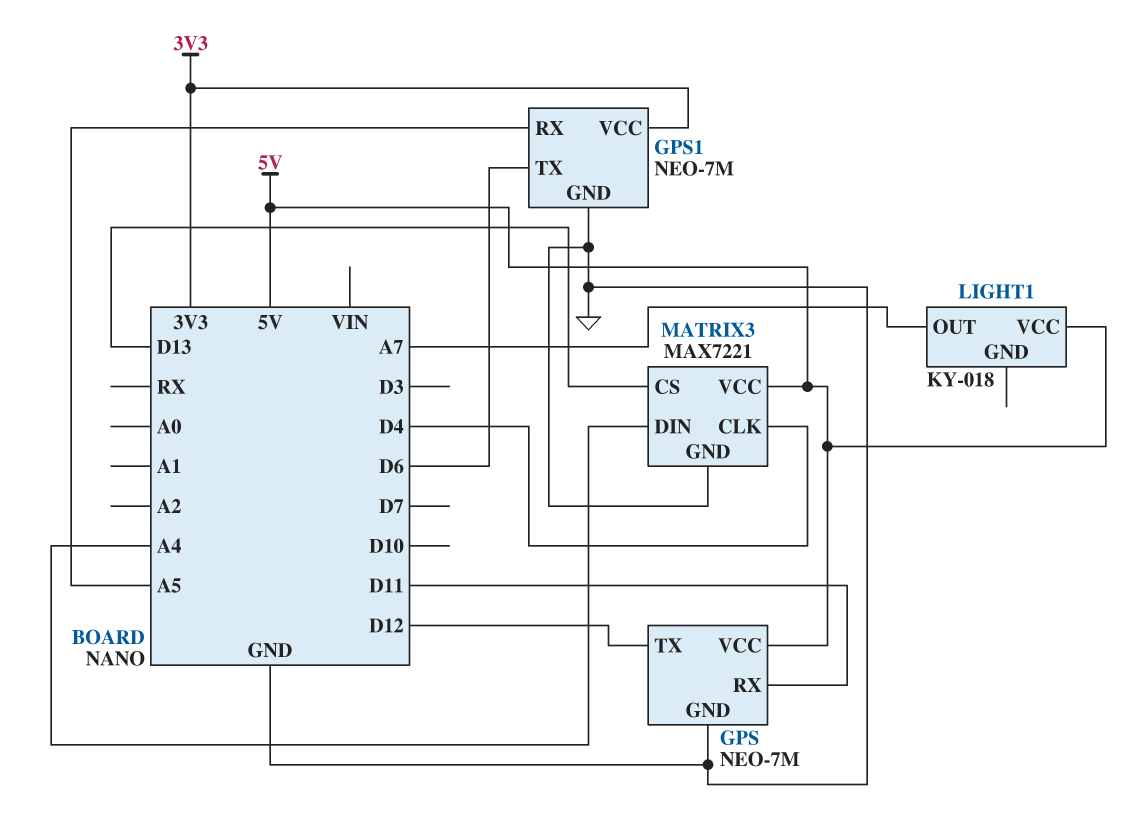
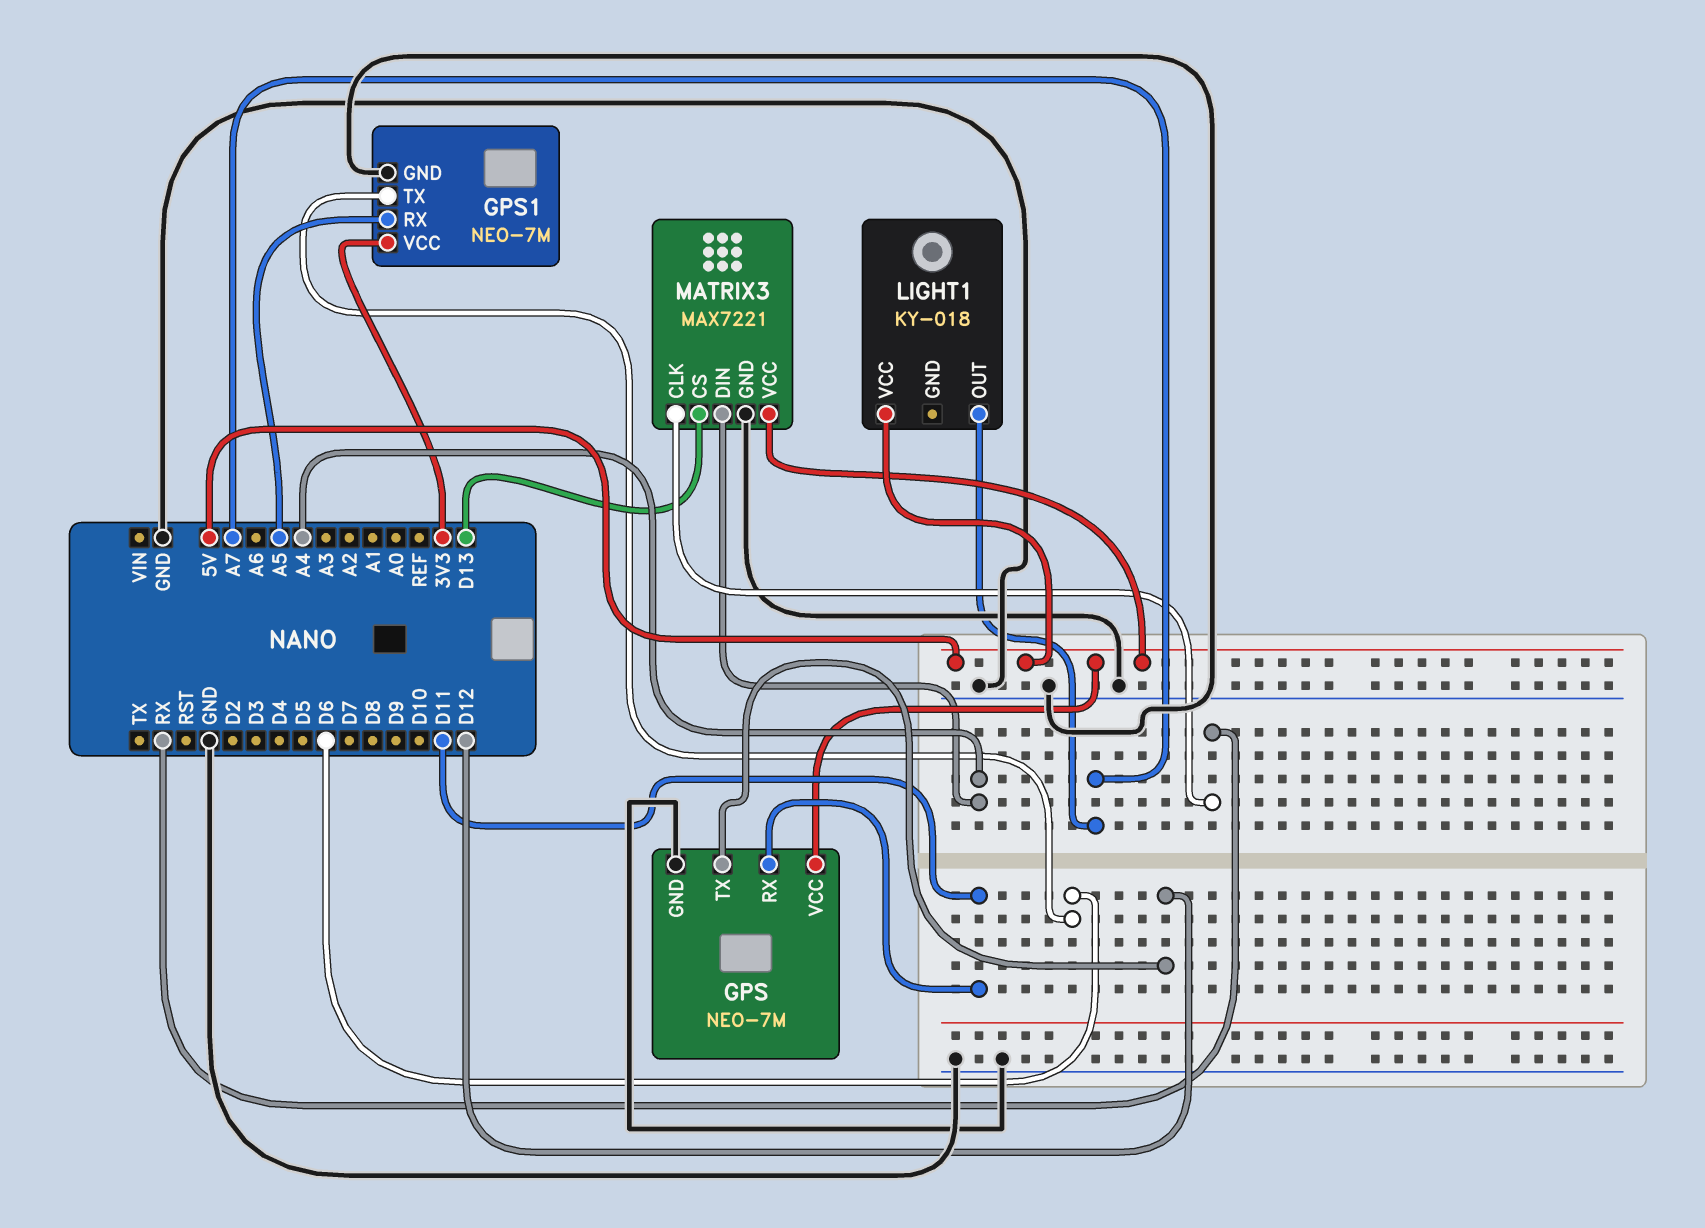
MATRIX3 pin CLK: D4 -> RX

